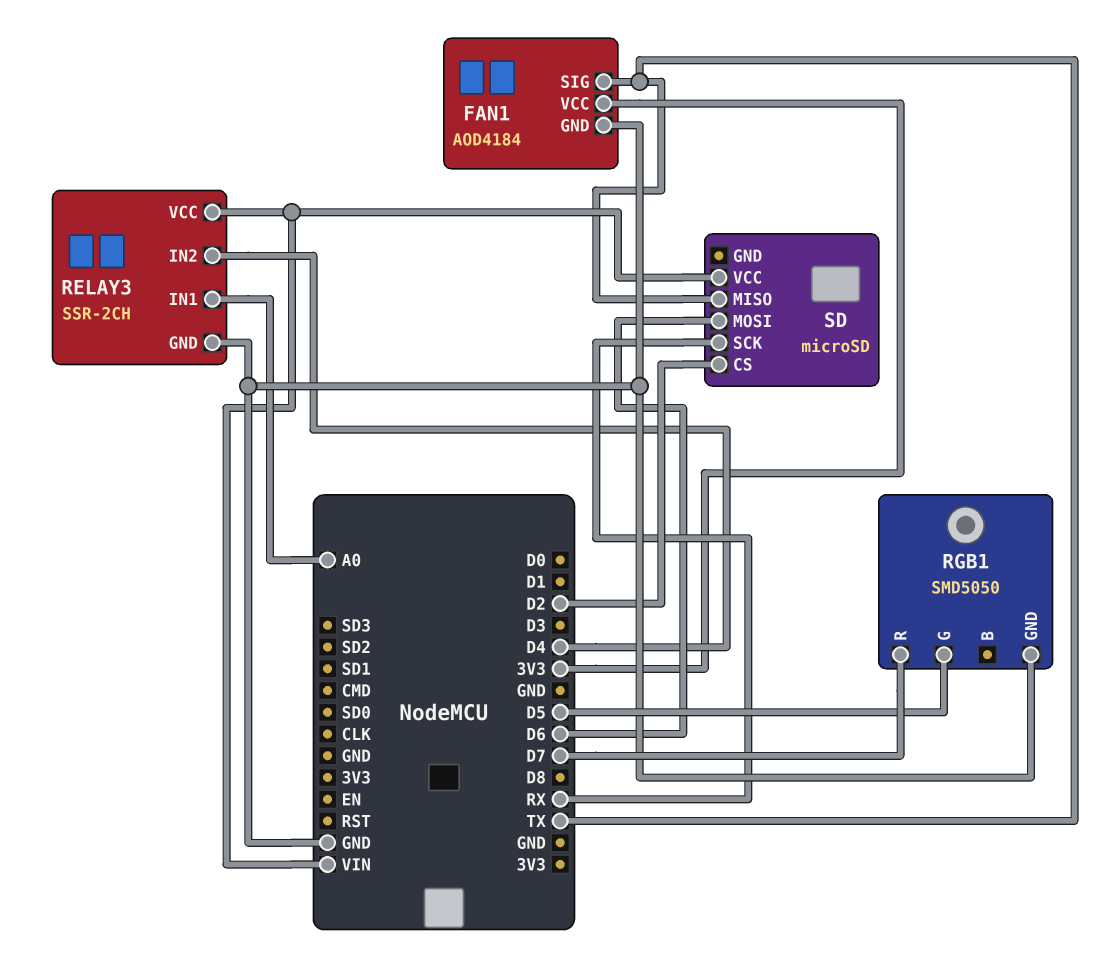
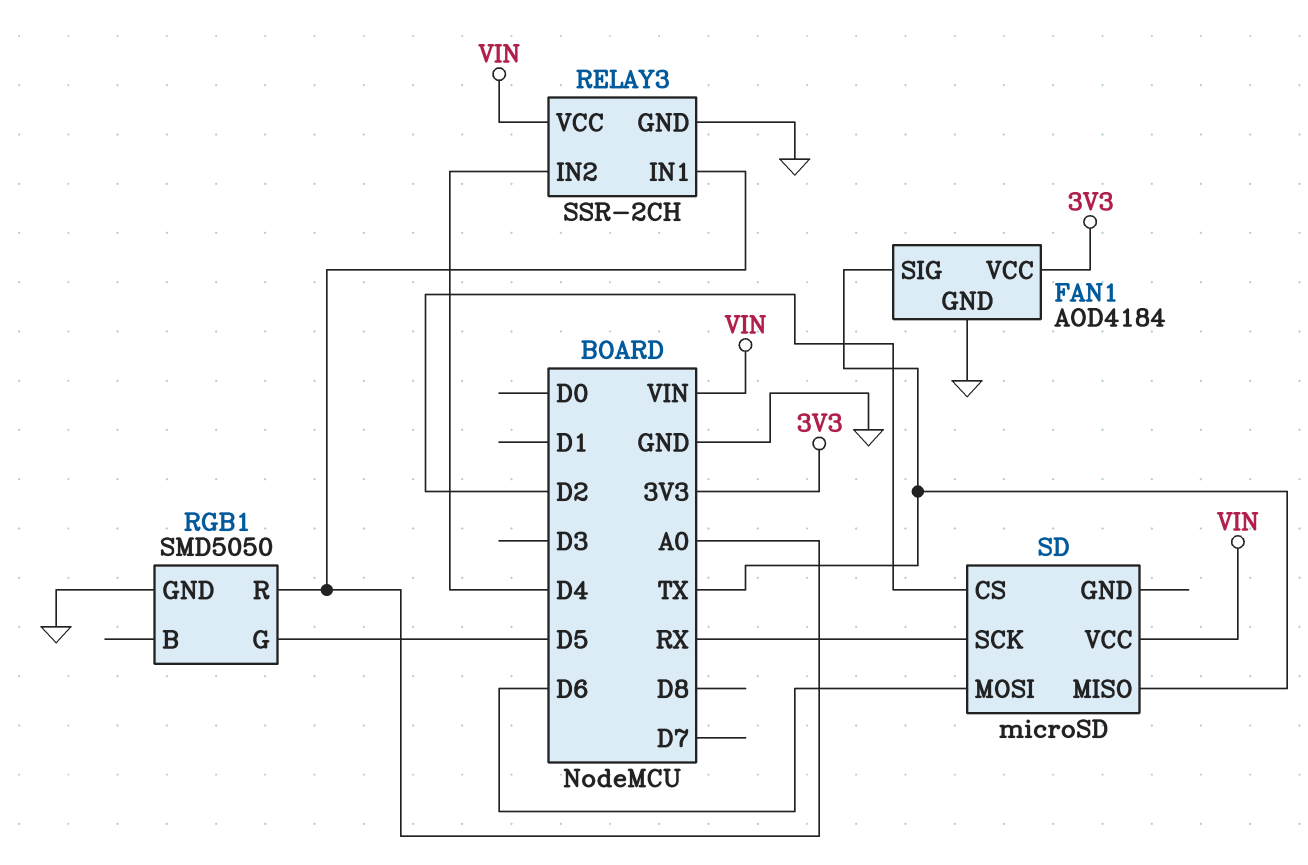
RGB1 pin R: D7 -> A0

